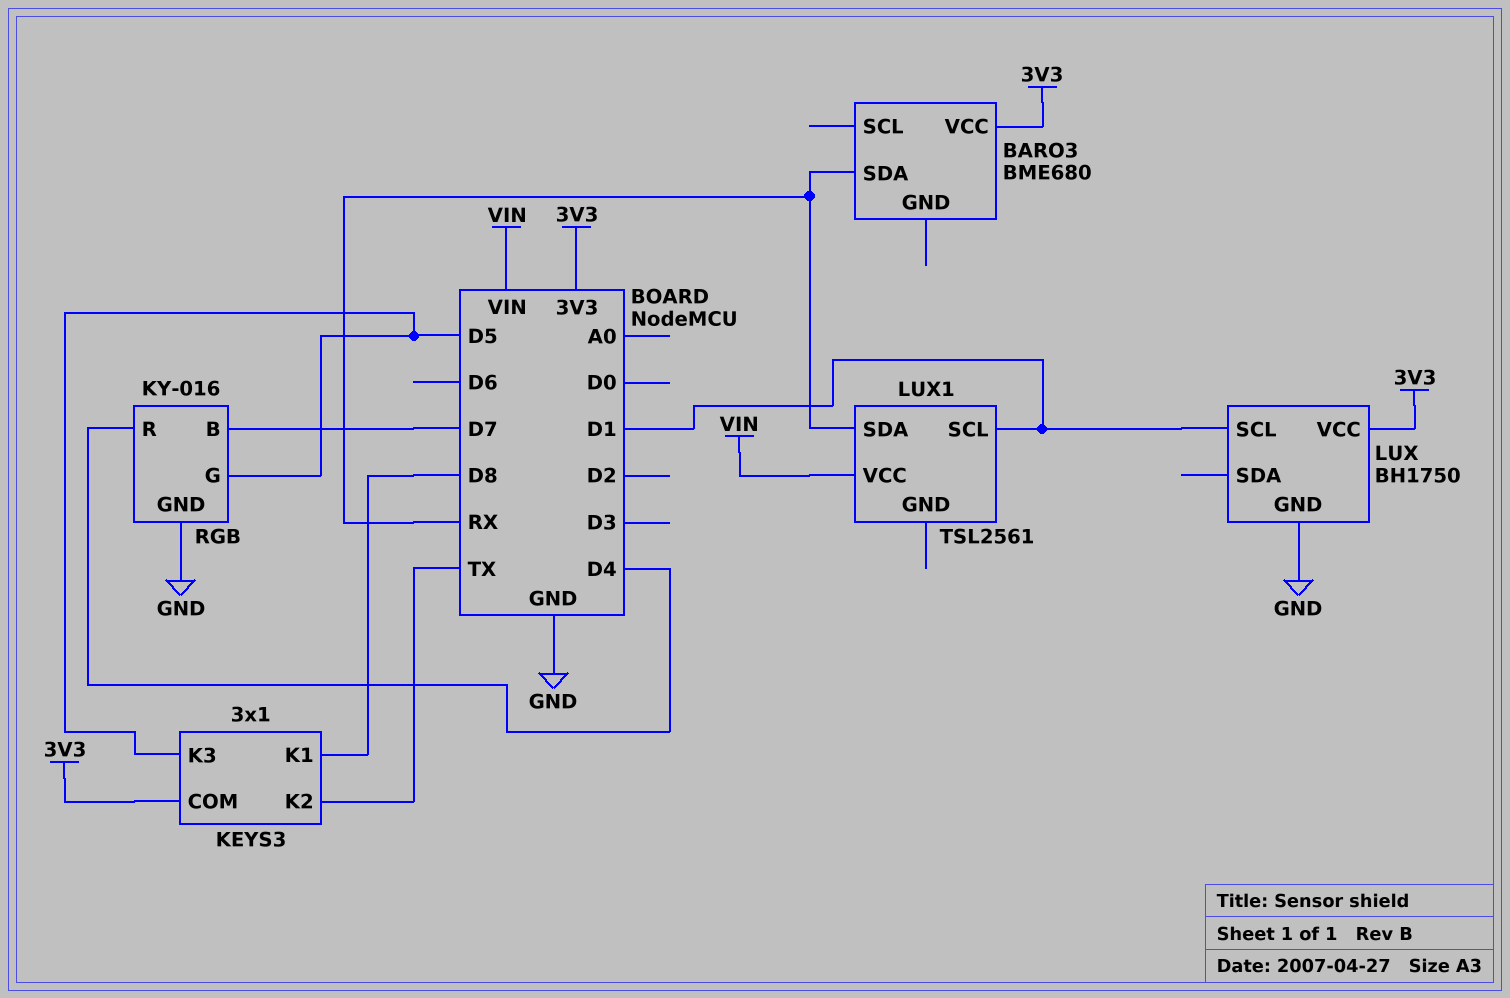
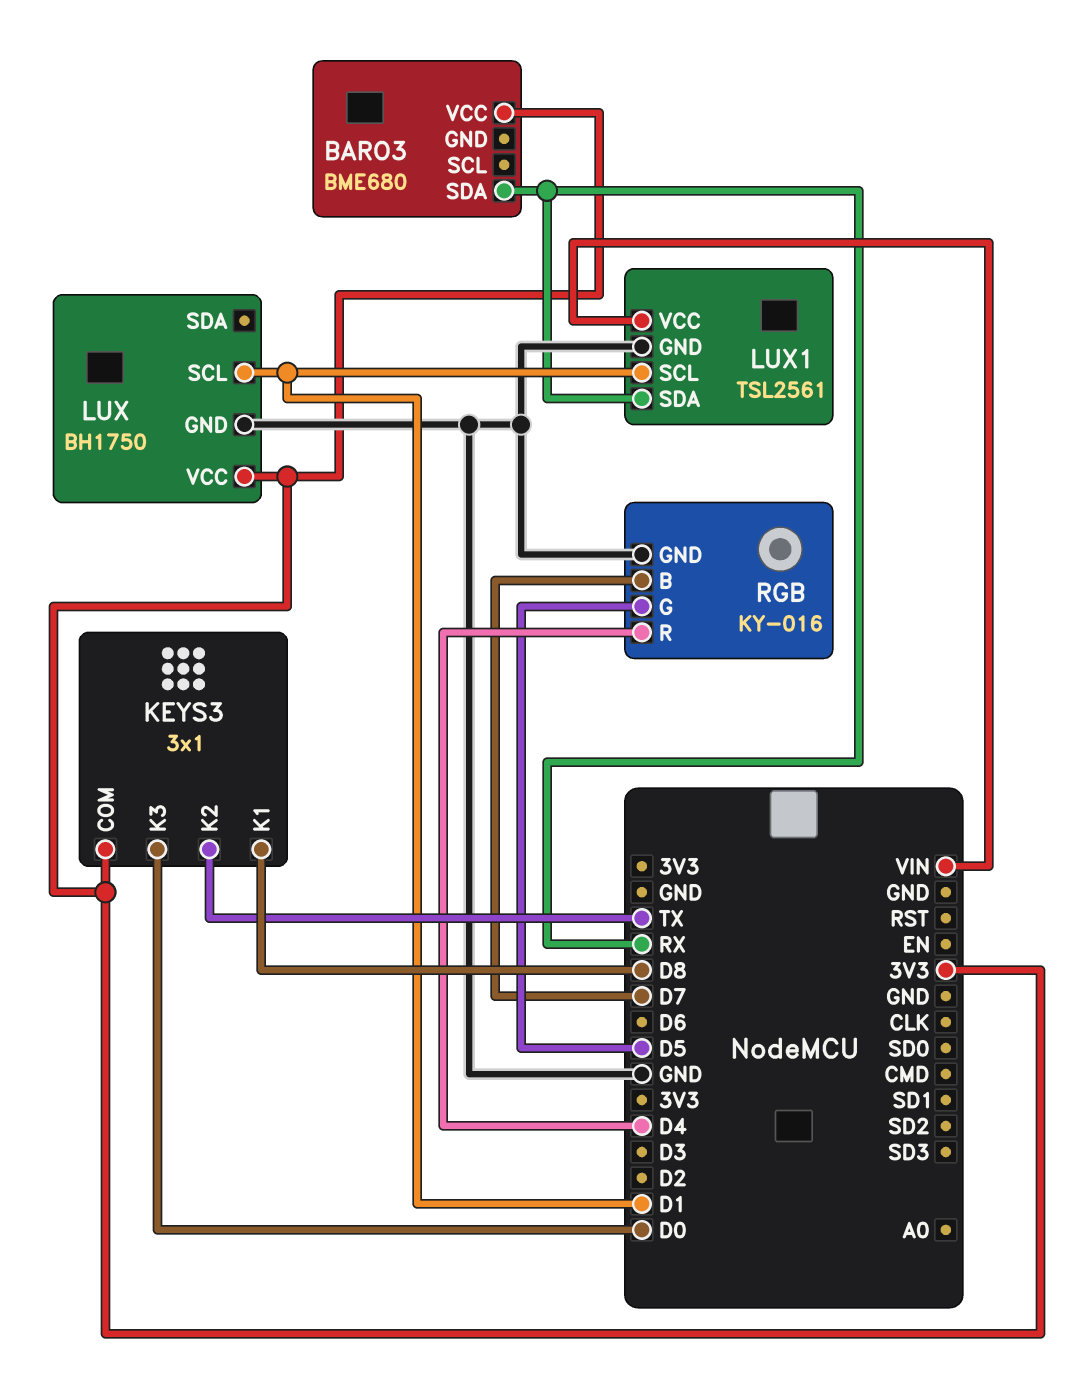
KEYS3 pin K3: D5 -> D0
LUX1 pin GND: none -> GND

